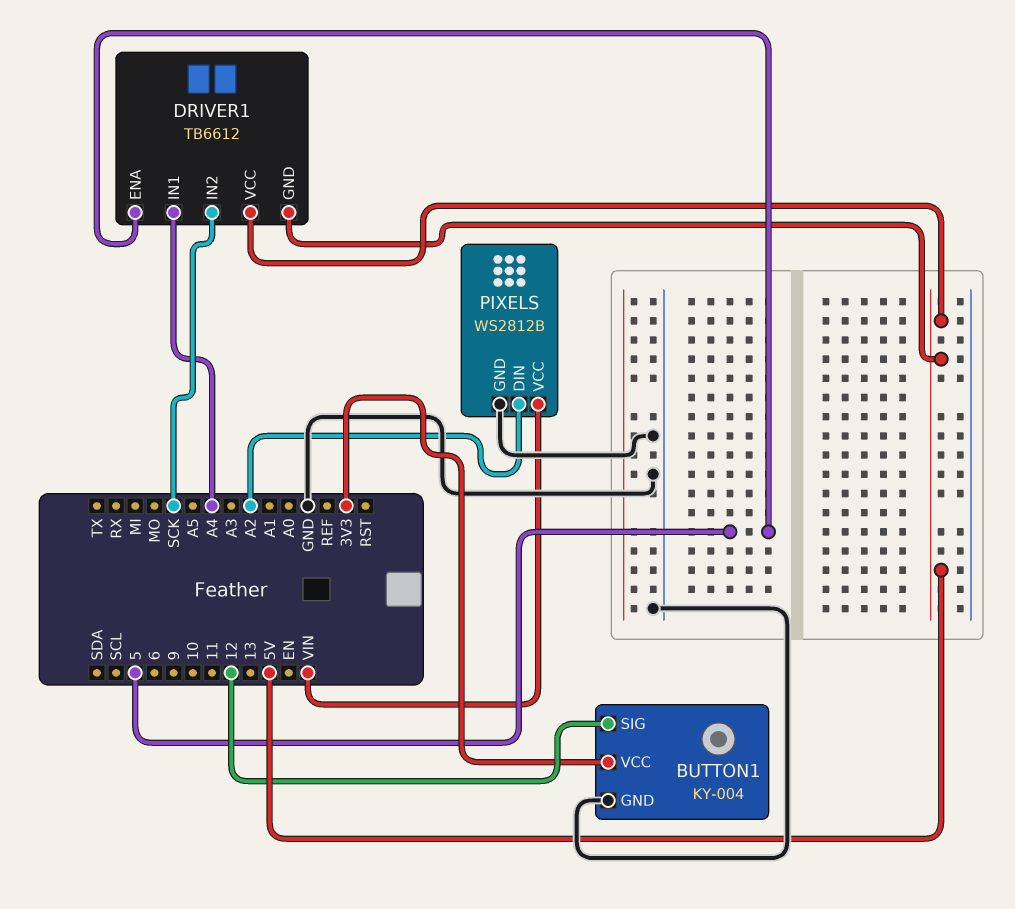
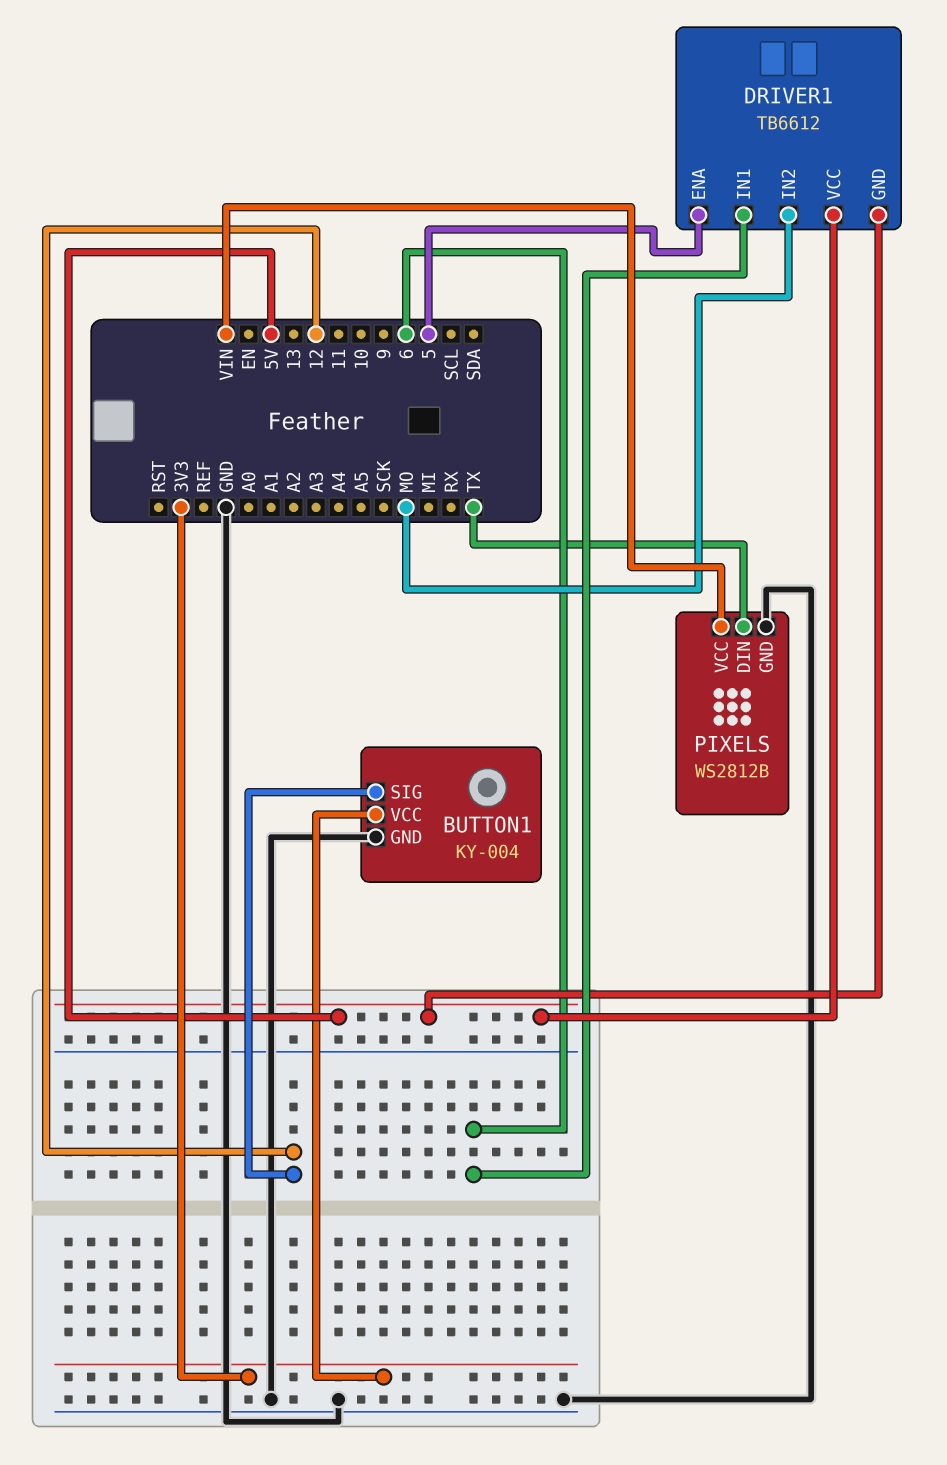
DRIVER1 pin IN1: A4 -> 6
DRIVER1 pin IN2: SCK -> MO
PIXELS pin DIN: A2 -> TX

